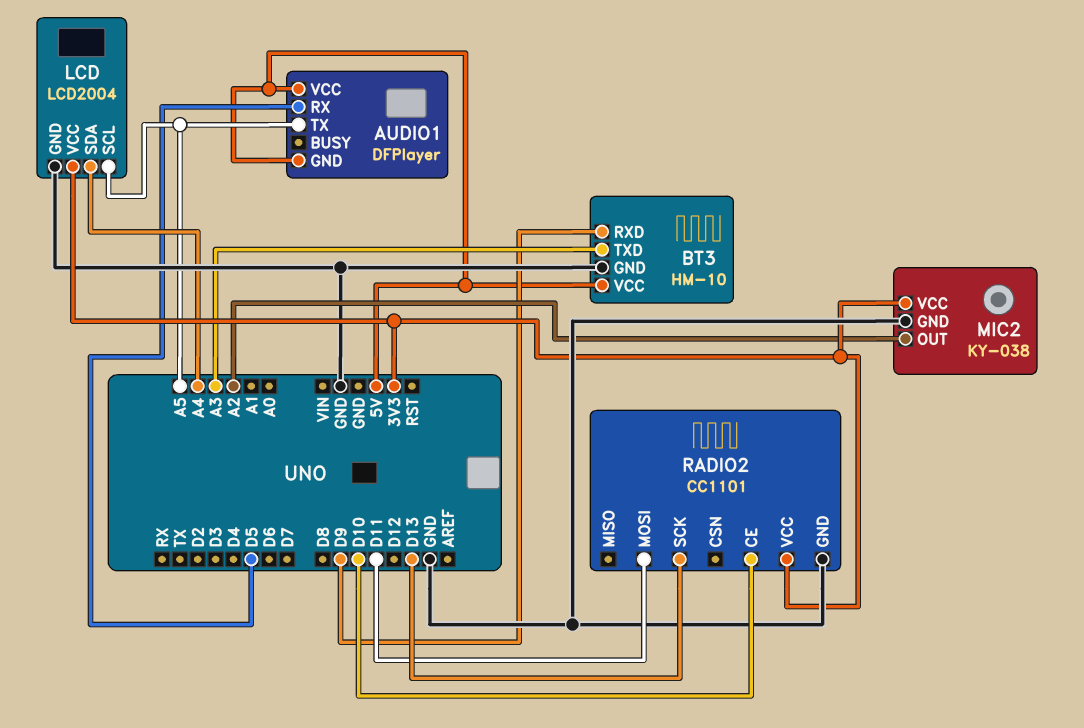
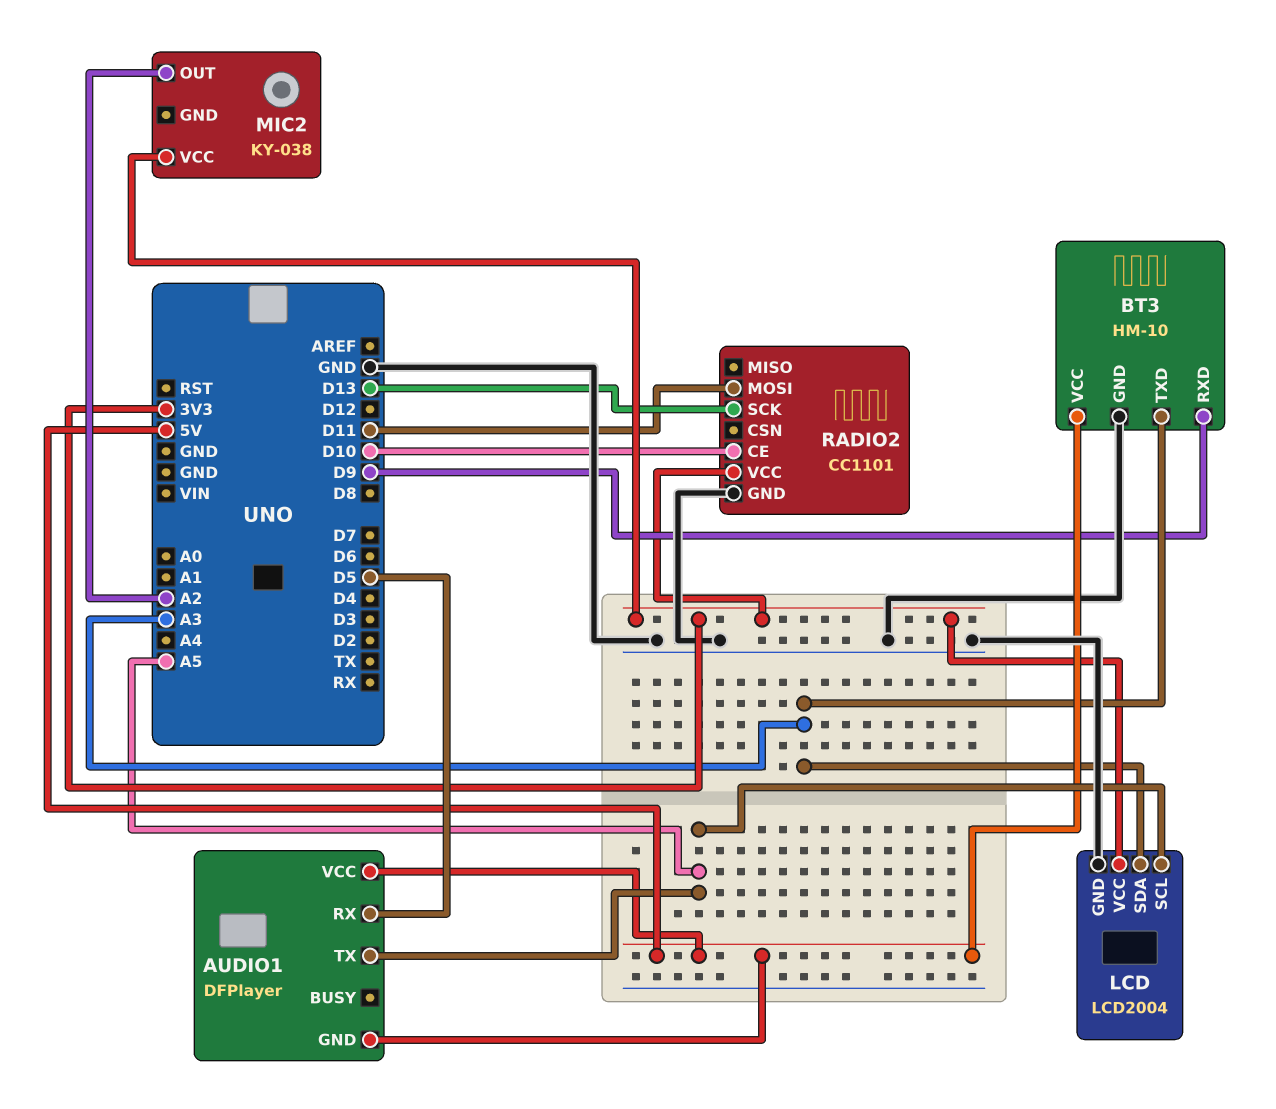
LCD pin SDA: A4 -> A3
MIC2 pin GND: GND -> none

